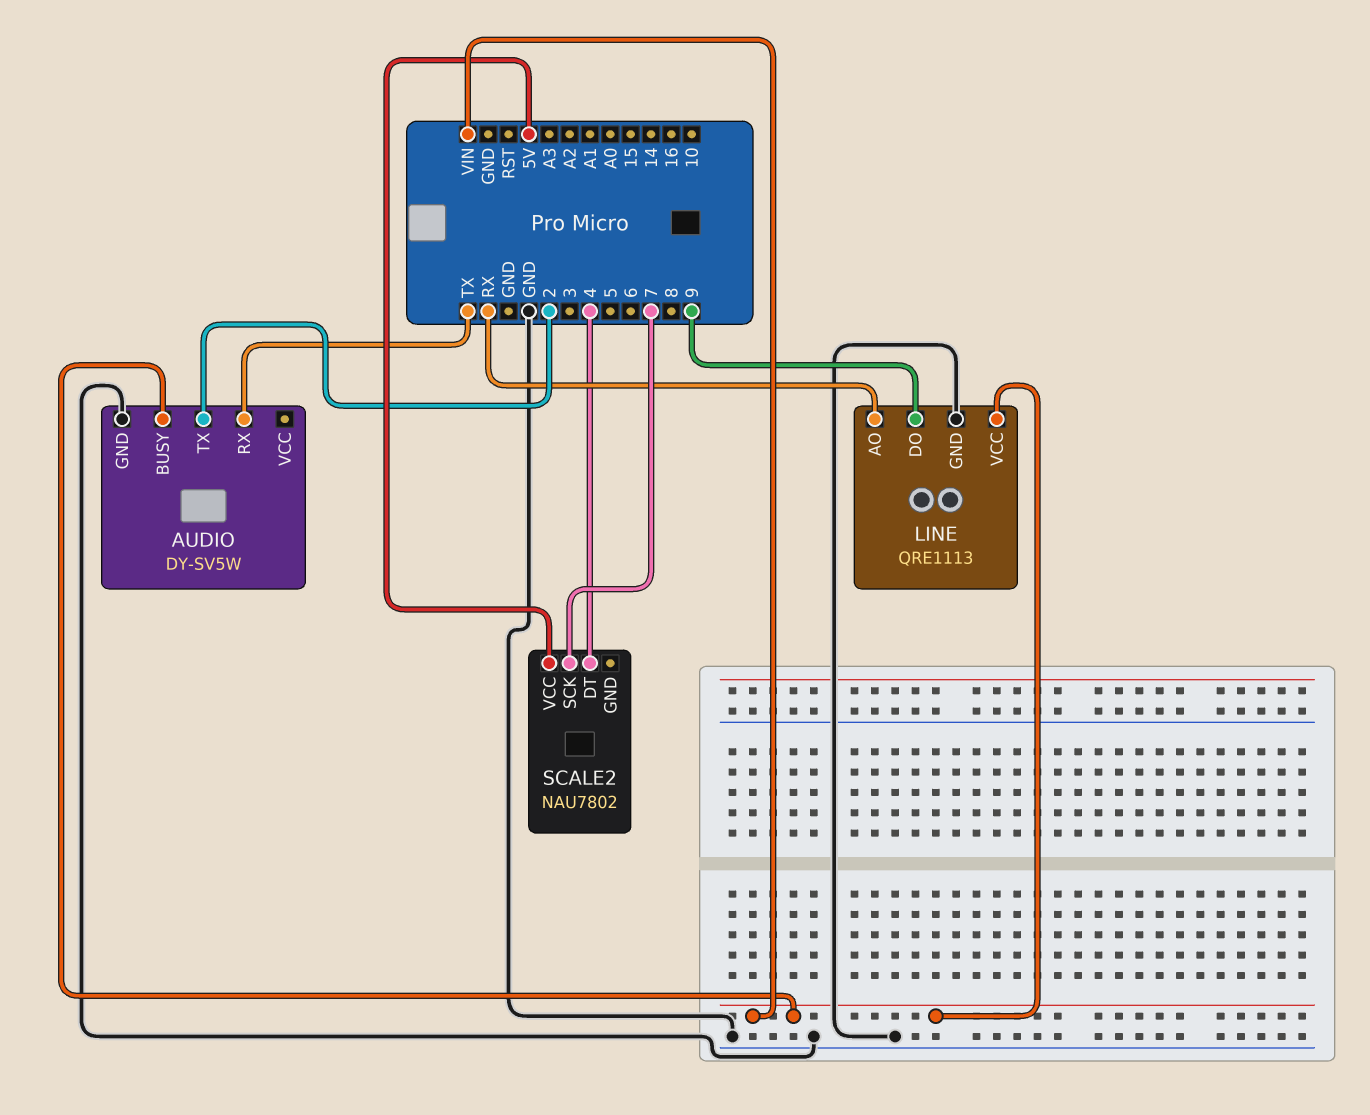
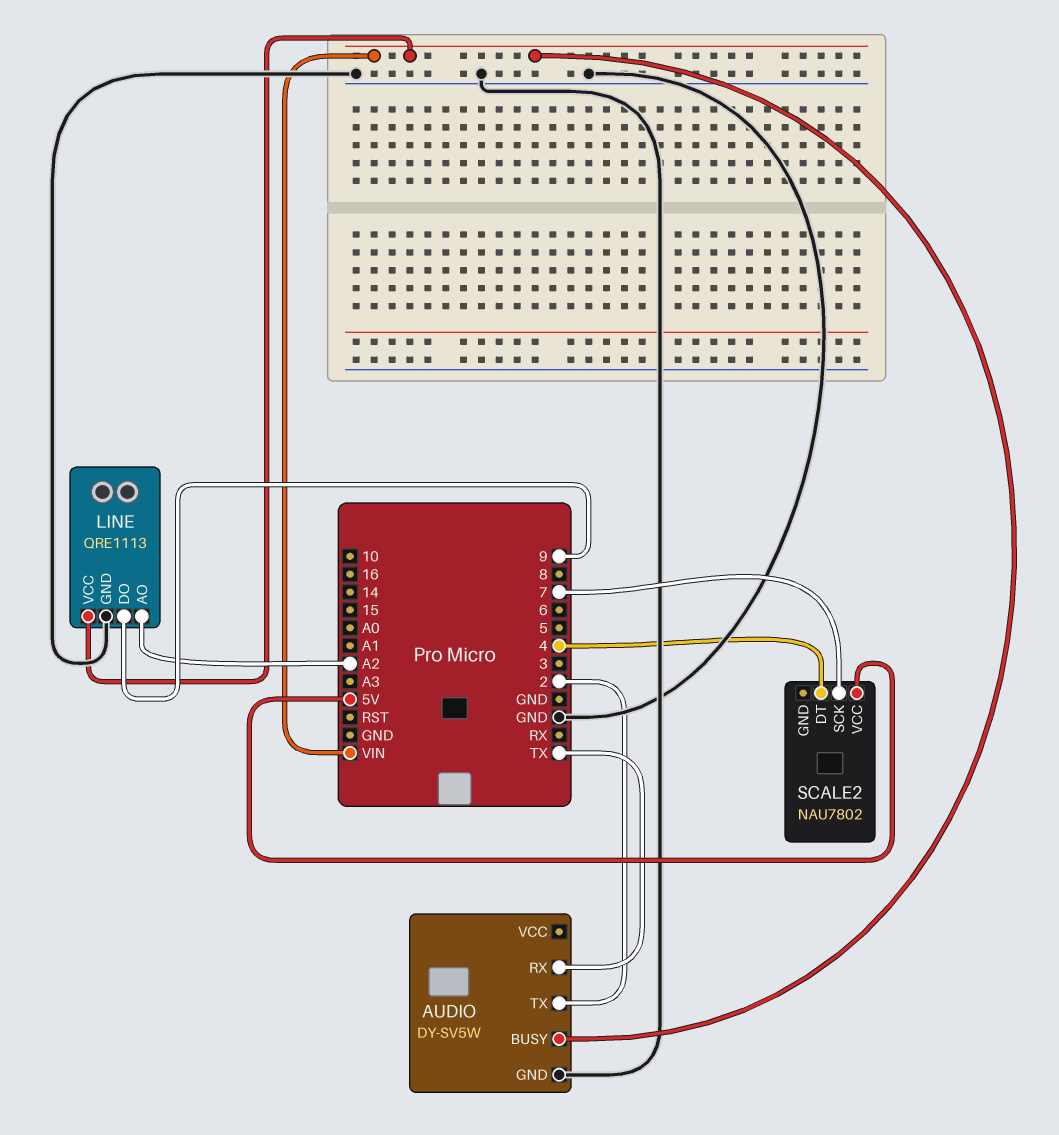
LINE pin AO: RX -> A2

